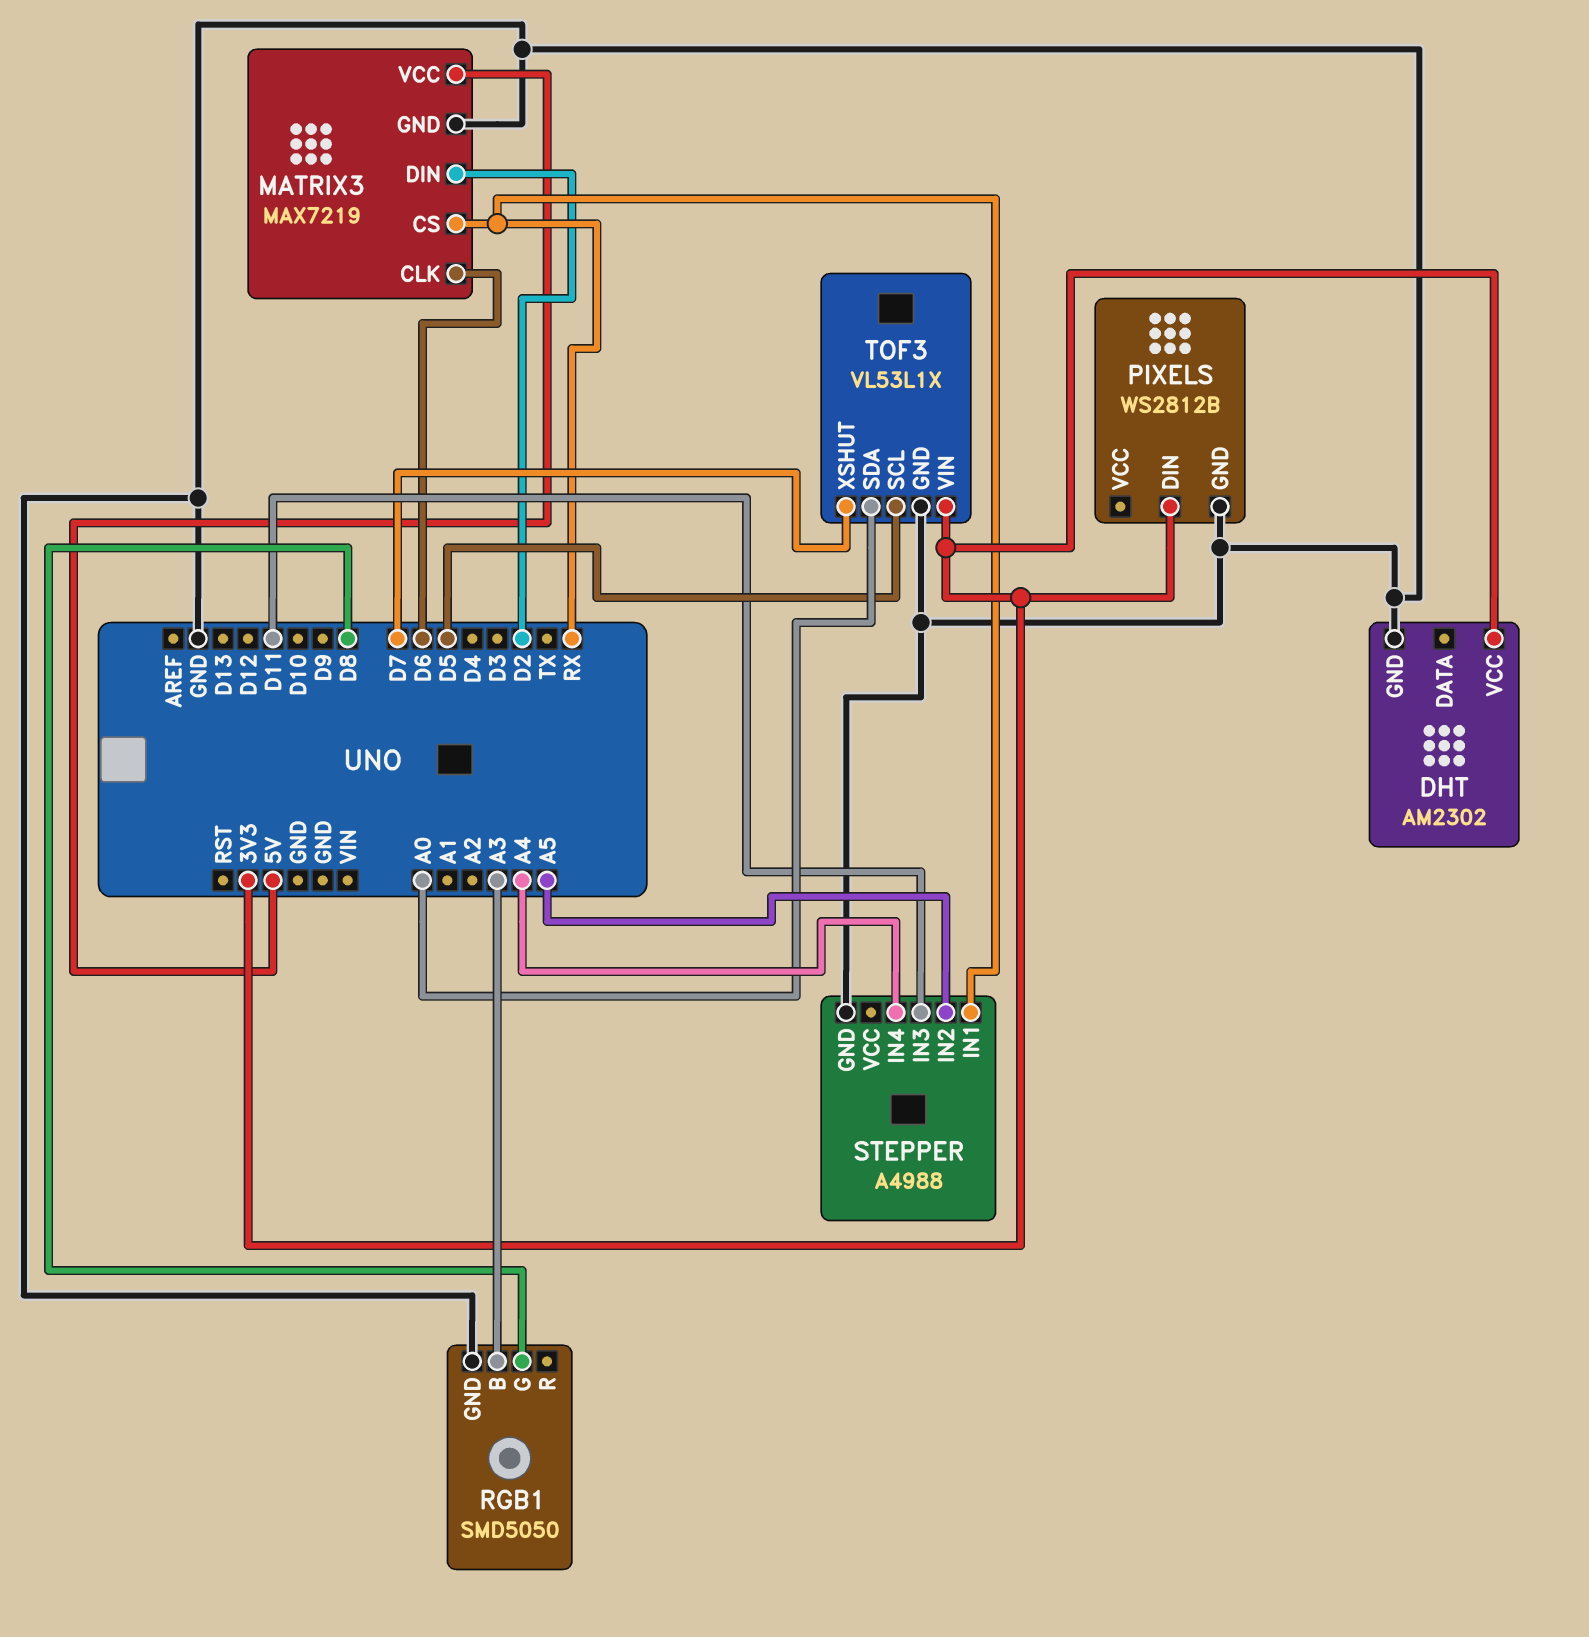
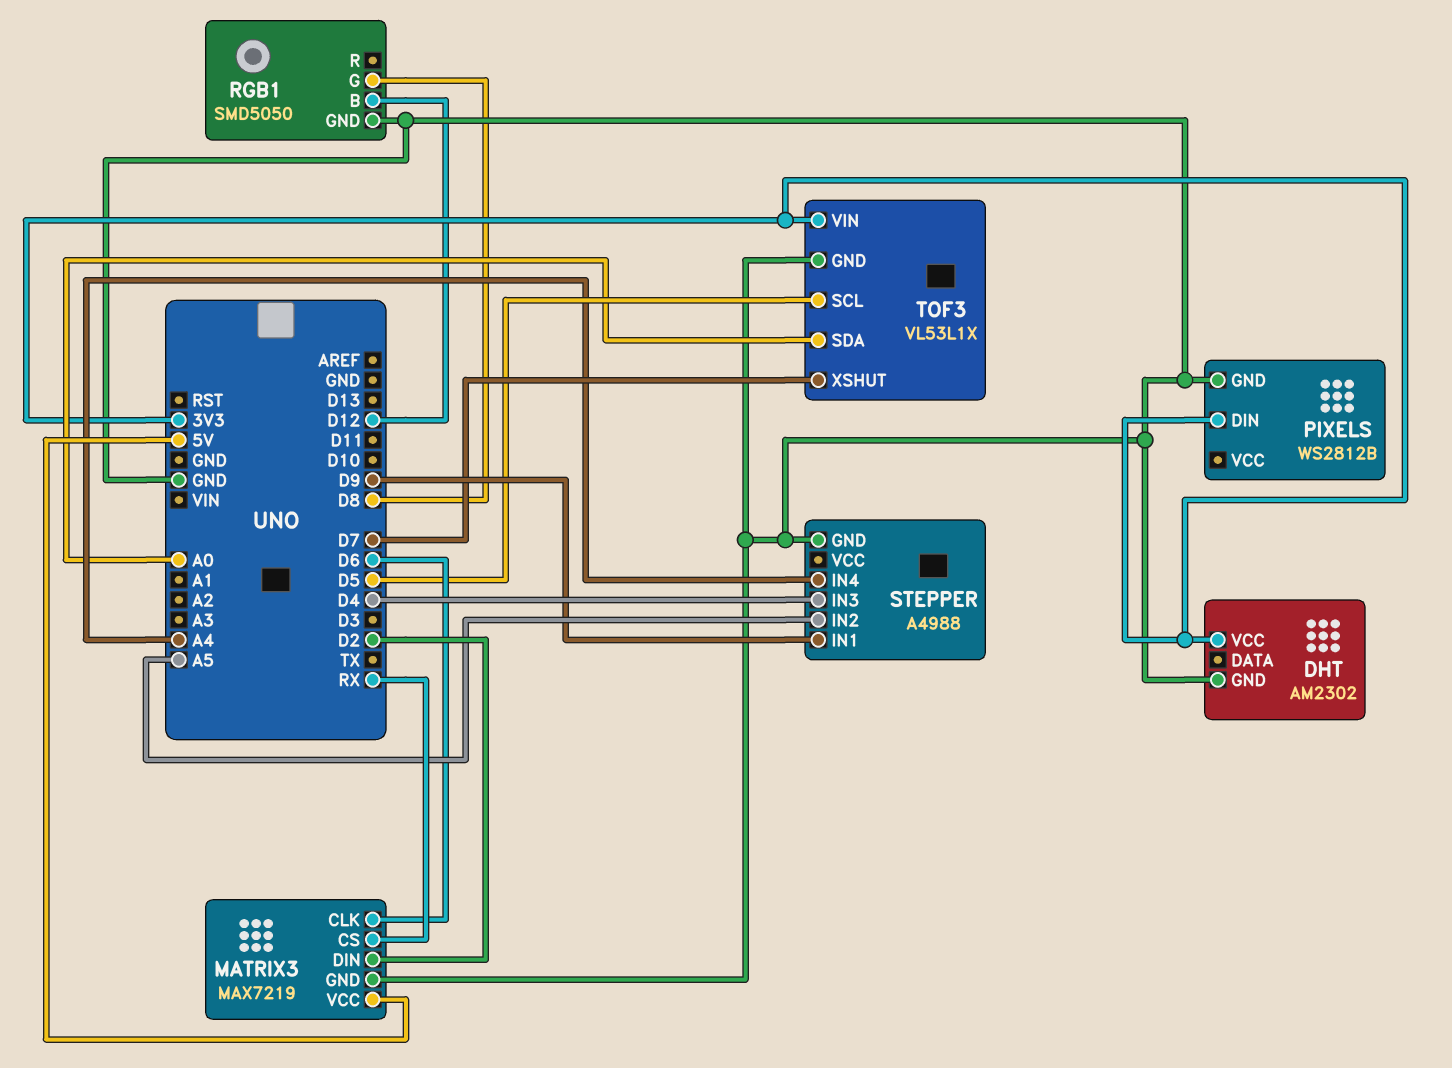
RGB1 pin B: A3 -> D12
STEPPER pin IN1: RX -> D9
STEPPER pin IN3: D11 -> D4

